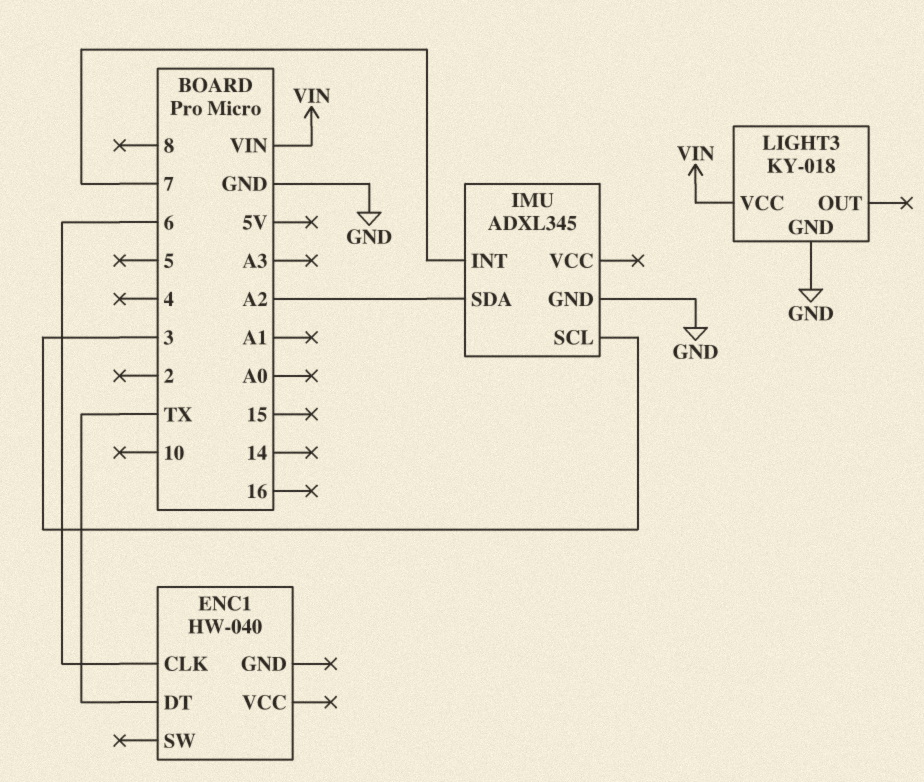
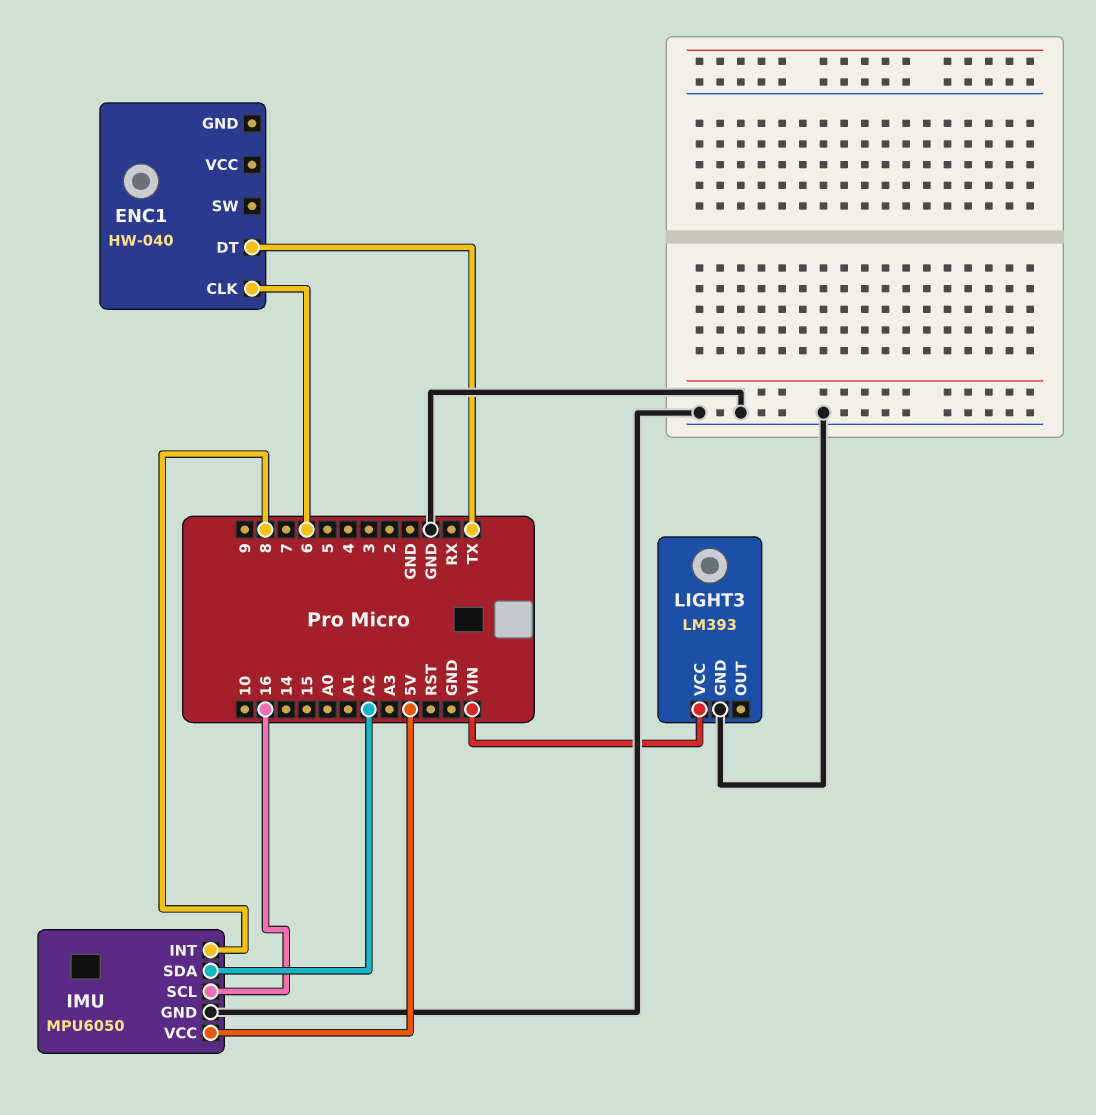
IMU: ADXL345 -> MPU6050
IMU pin INT: 7 -> 8
IMU pin SCL: 3 -> 16
IMU pin VCC: none -> 5V
LIGHT3: KY-018 -> LM393

